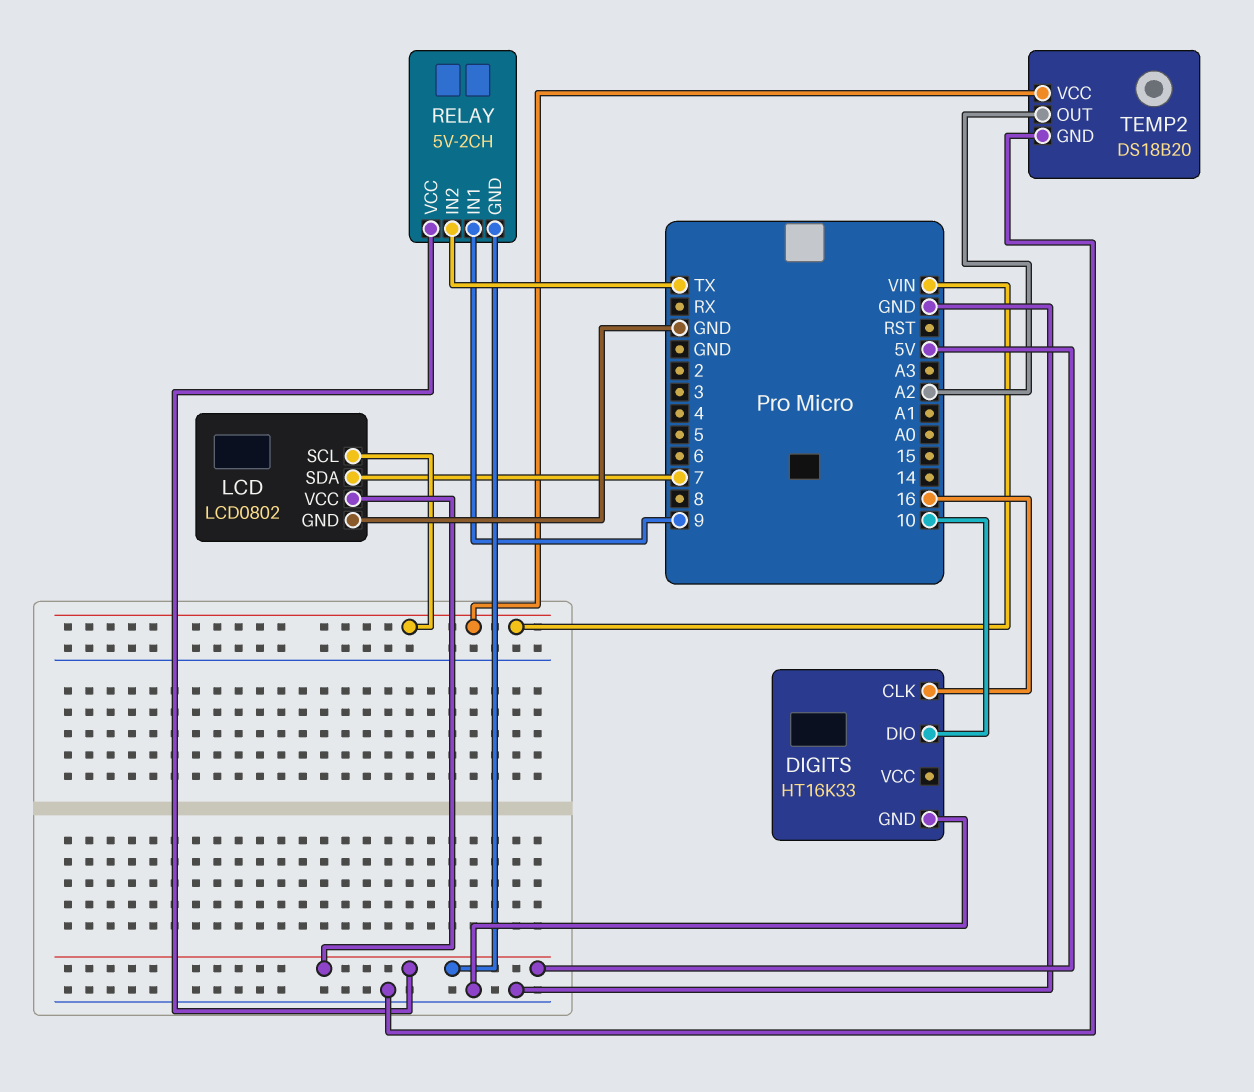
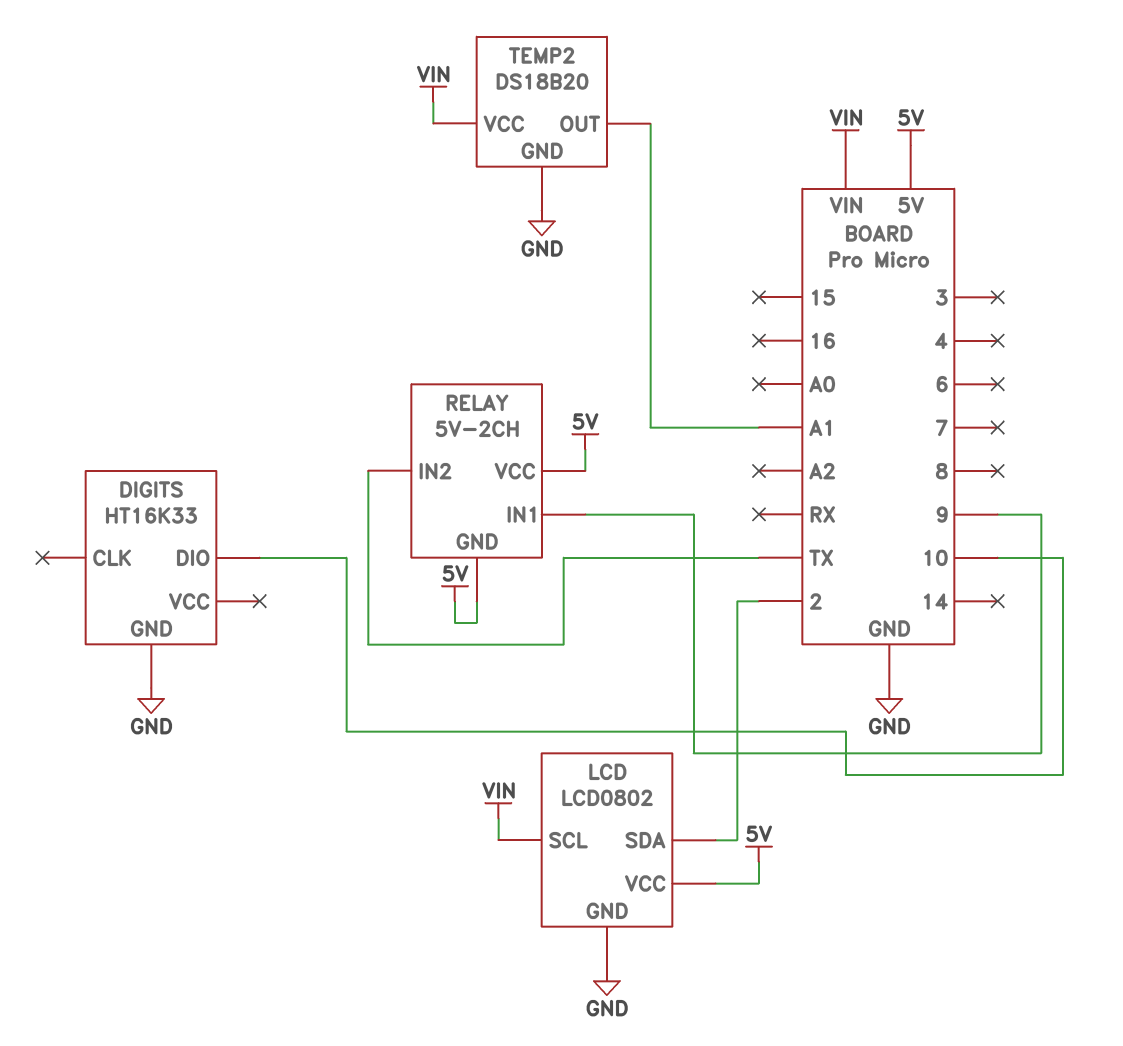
DIGITS pin CLK: 16 -> none
LCD pin SDA: 7 -> 2
TEMP2 pin OUT: A2 -> A1

